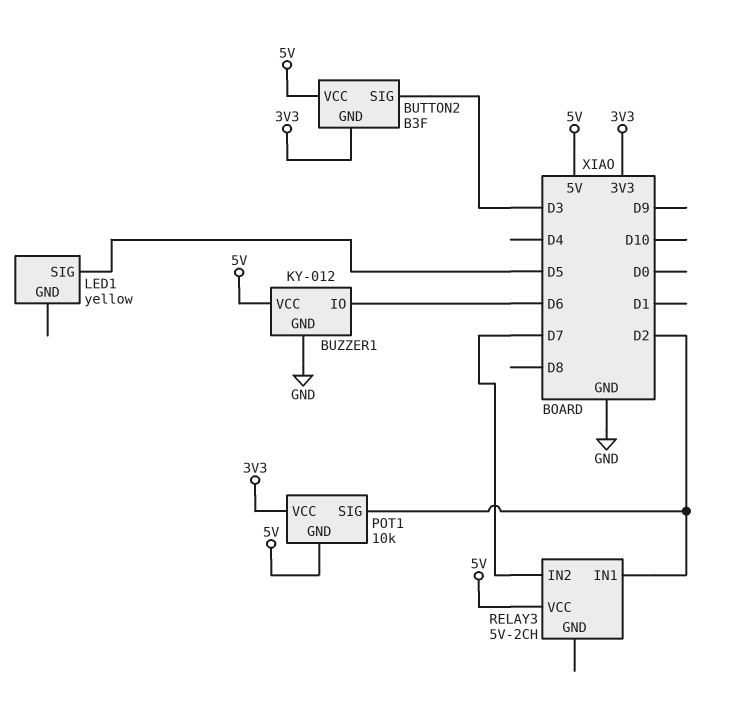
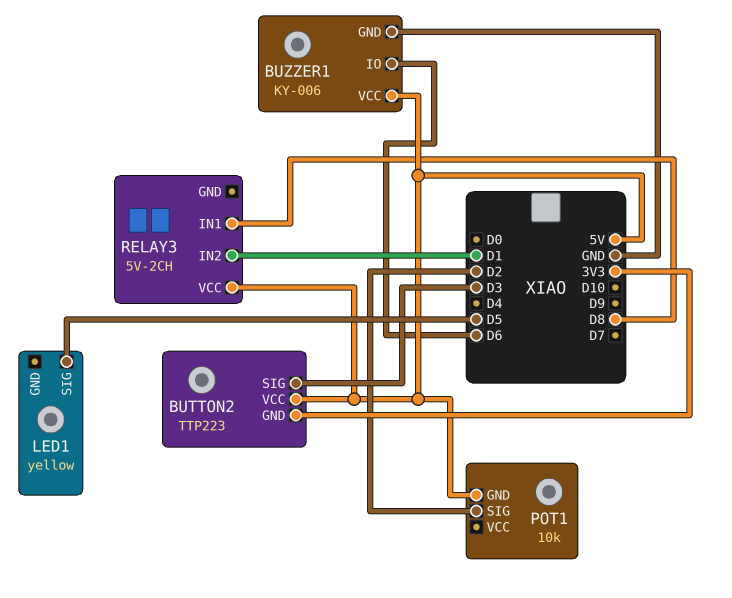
BUTTON2: B3F -> TTP223
BUZZER1: KY-012 -> KY-006
POT1 pin VCC: 3V3 -> none
RELAY3 pin IN1: D2 -> D8
RELAY3 pin IN2: D7 -> D1

